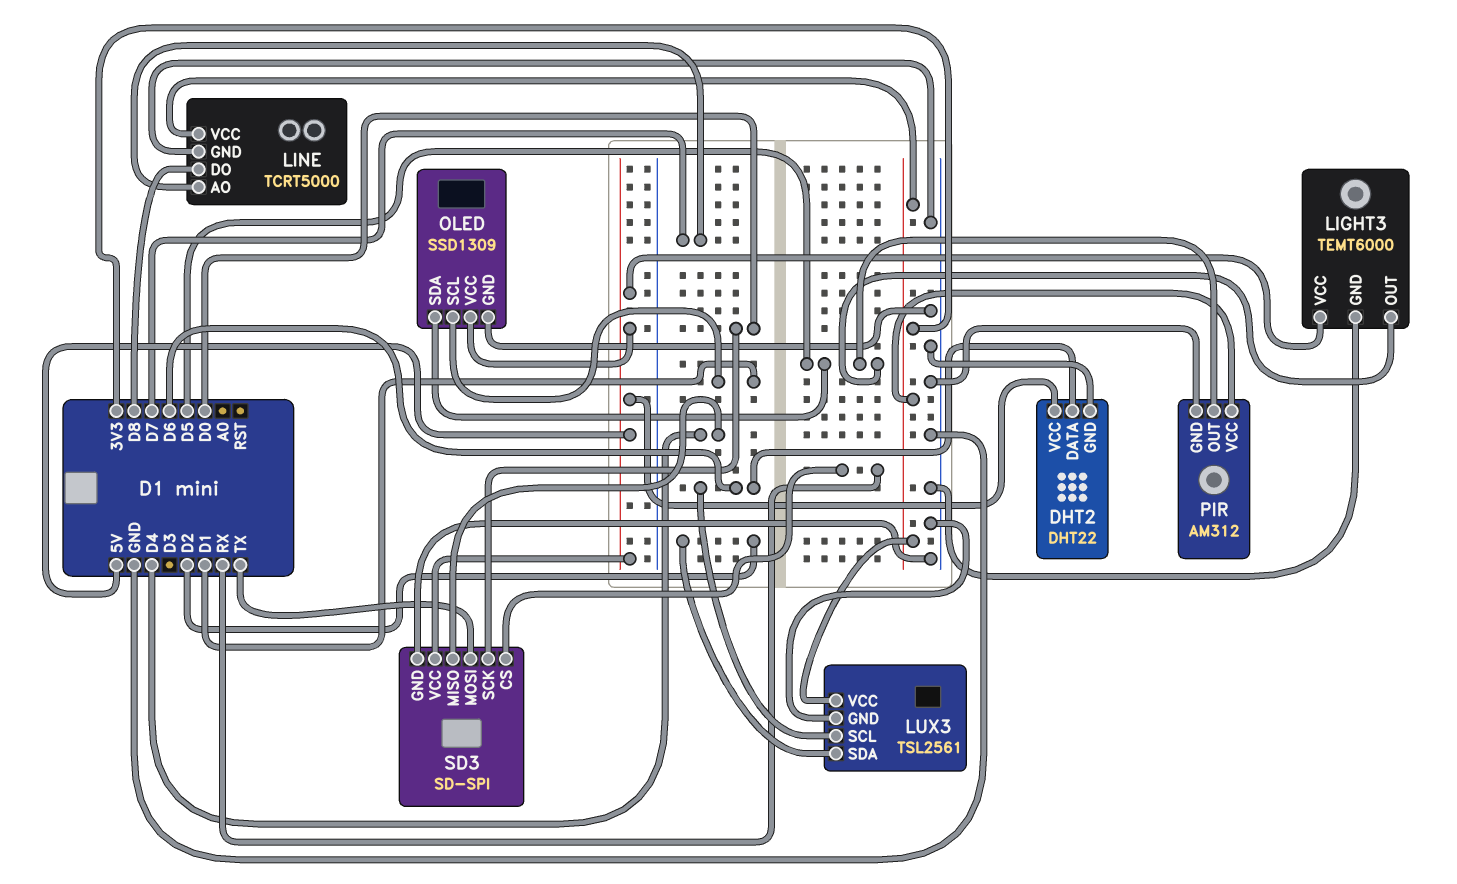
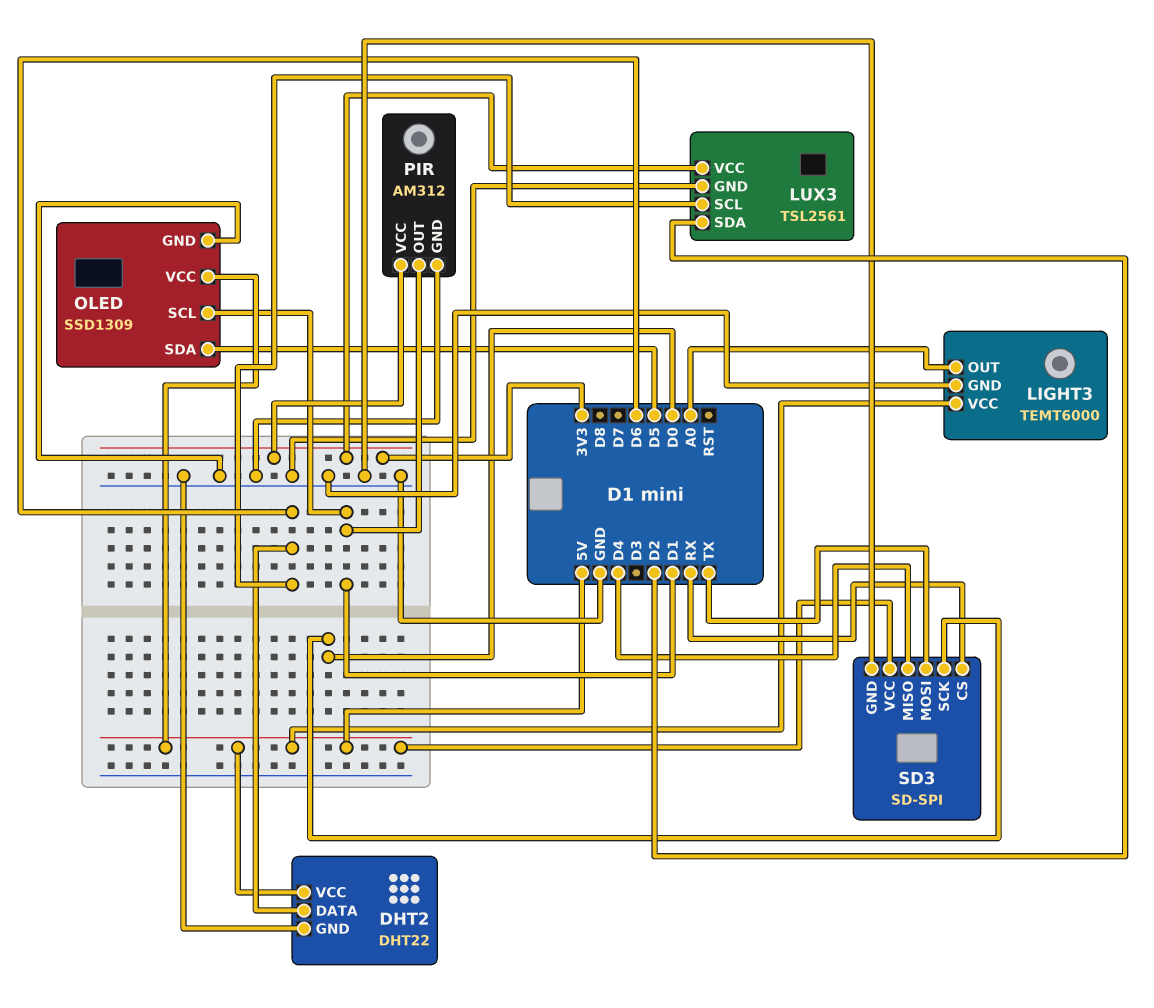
LIGHT3 pin OUT: D5 -> A0
LINE: TCRT5000 -> none
LINE pin AO: D7 -> none
LINE pin DO: D8 -> none
LINE pin GND: GND -> none
LINE pin VCC: 3V3 -> none
PIR pin OUT: D5 -> D1

